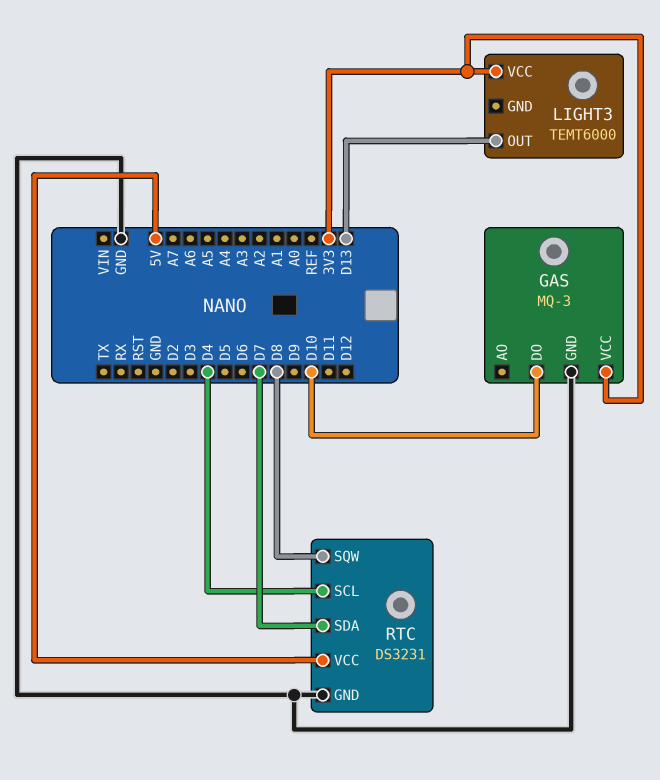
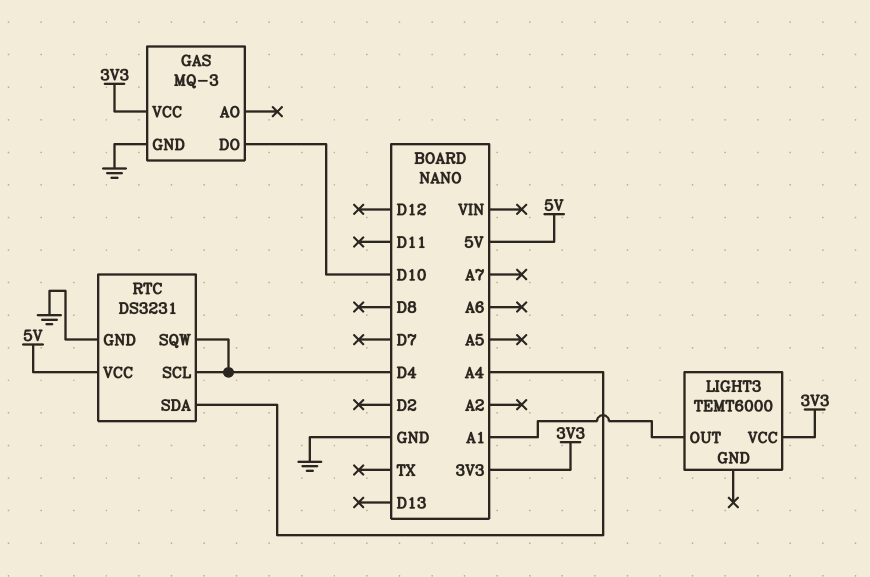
LIGHT3 pin OUT: D13 -> A1
RTC pin SDA: D7 -> A4
RTC pin SQW: D8 -> D4

